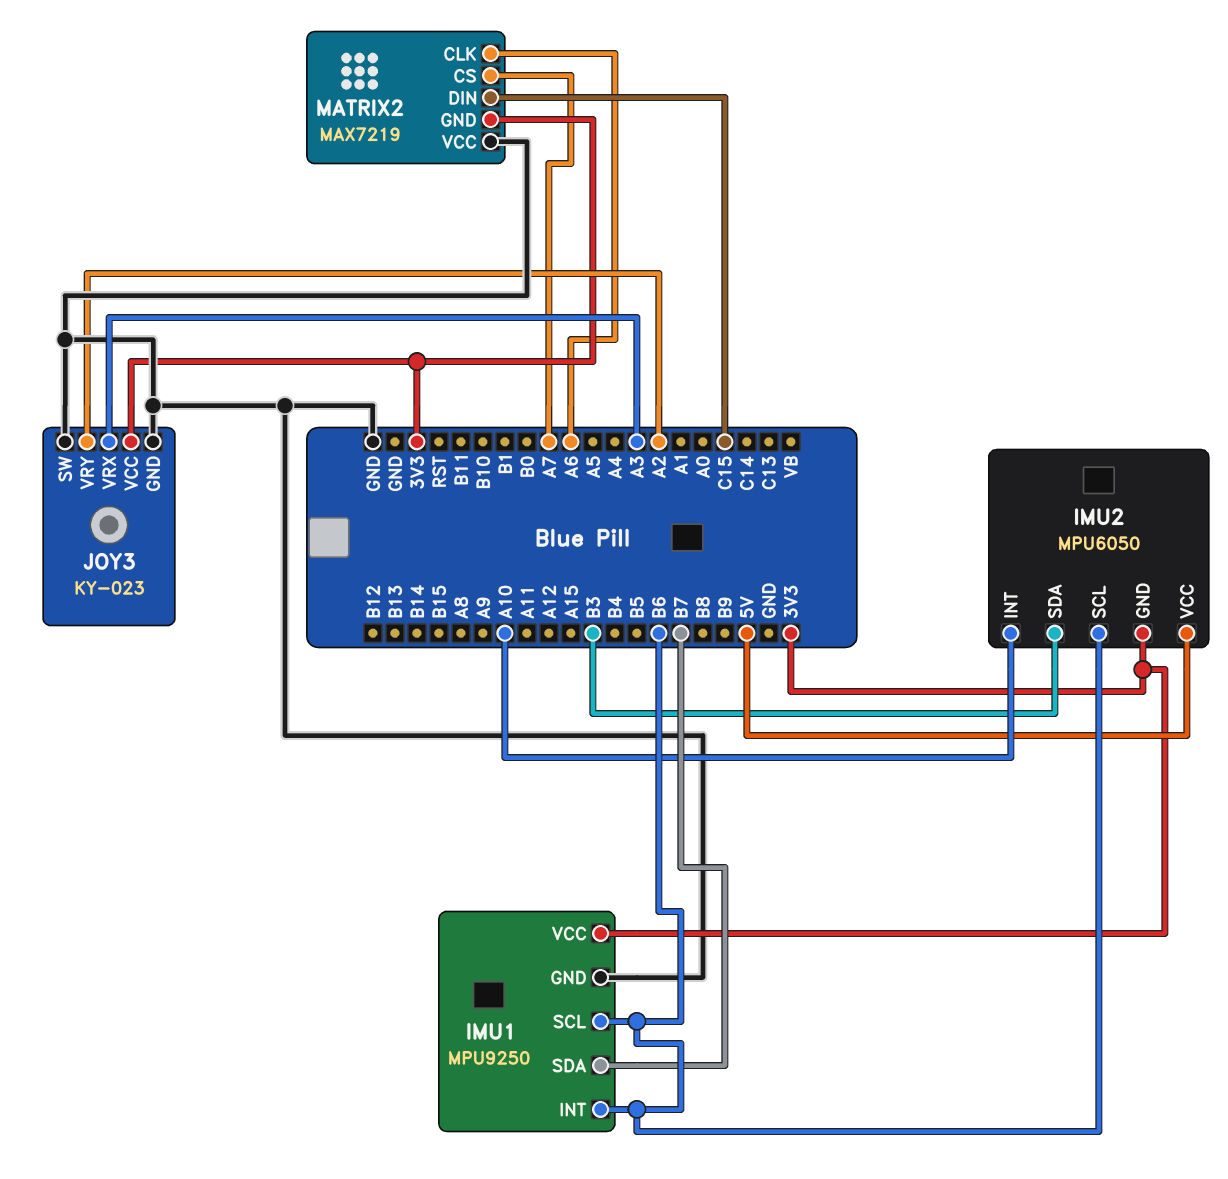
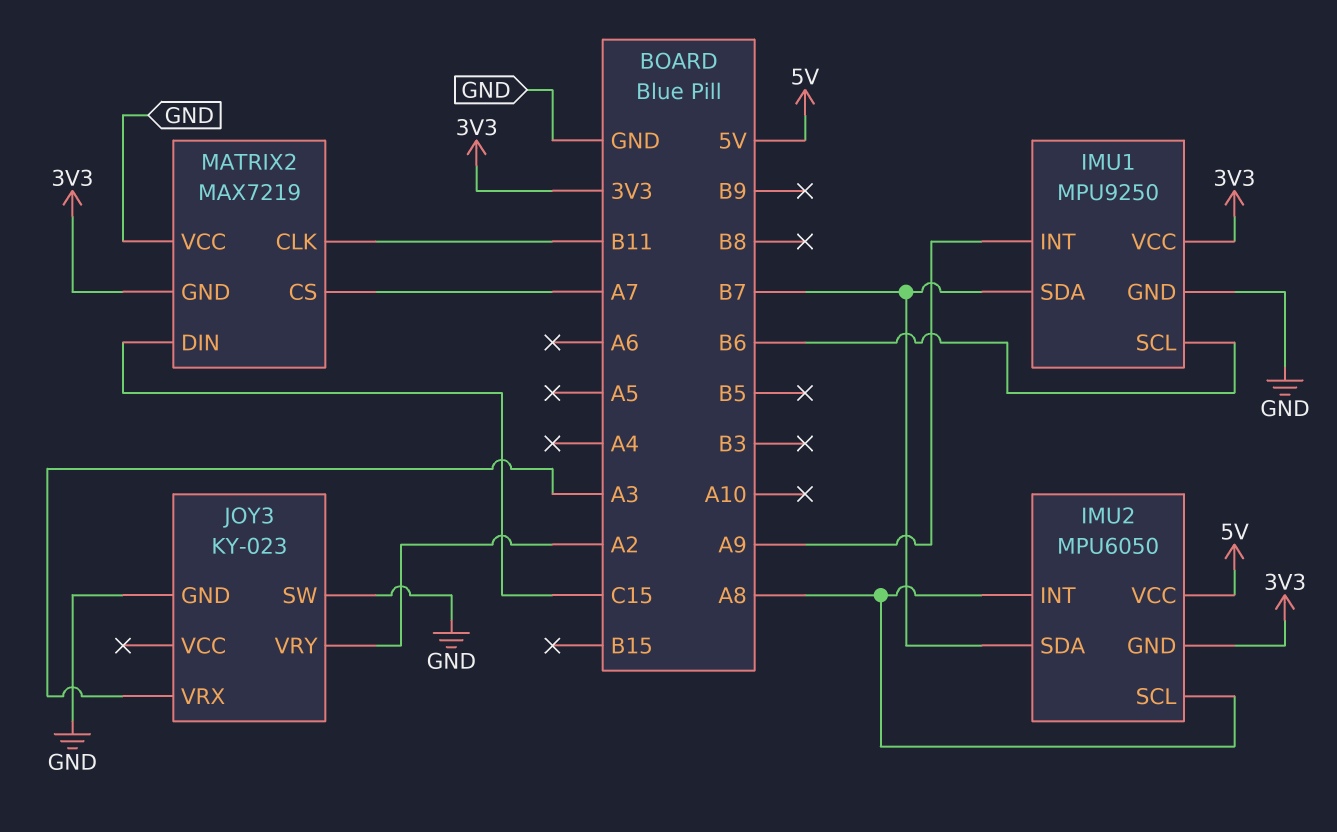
IMU1 pin INT: B6 -> A9
IMU2 pin INT: A10 -> A8
IMU2 pin SCL: B6 -> A8
IMU2 pin SDA: B3 -> B7
JOY3 pin VCC: 3V3 -> none
MATRIX2 pin CLK: A6 -> B11

